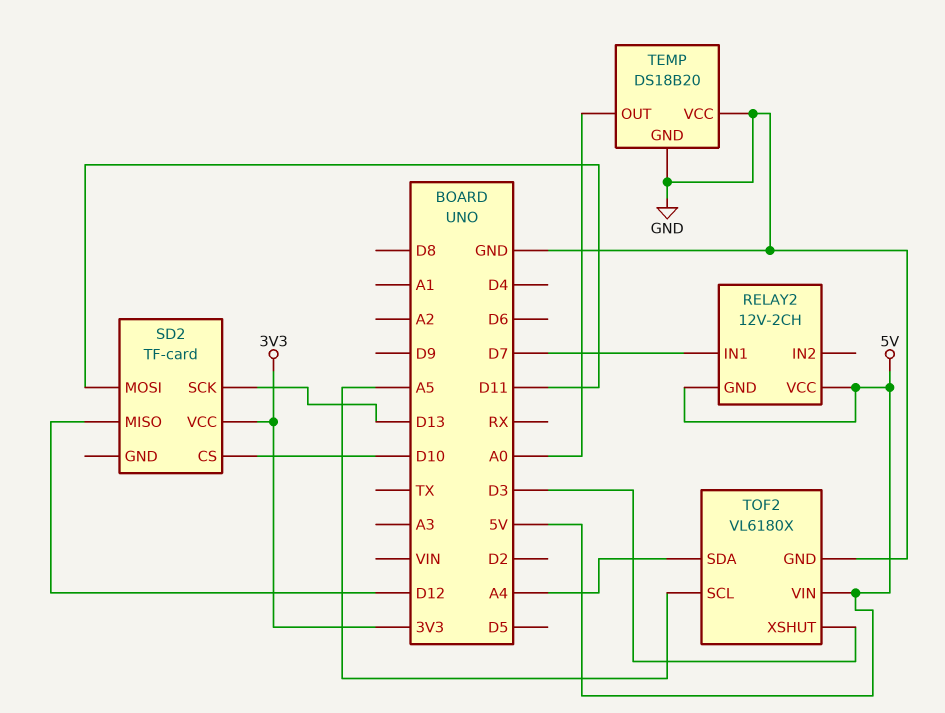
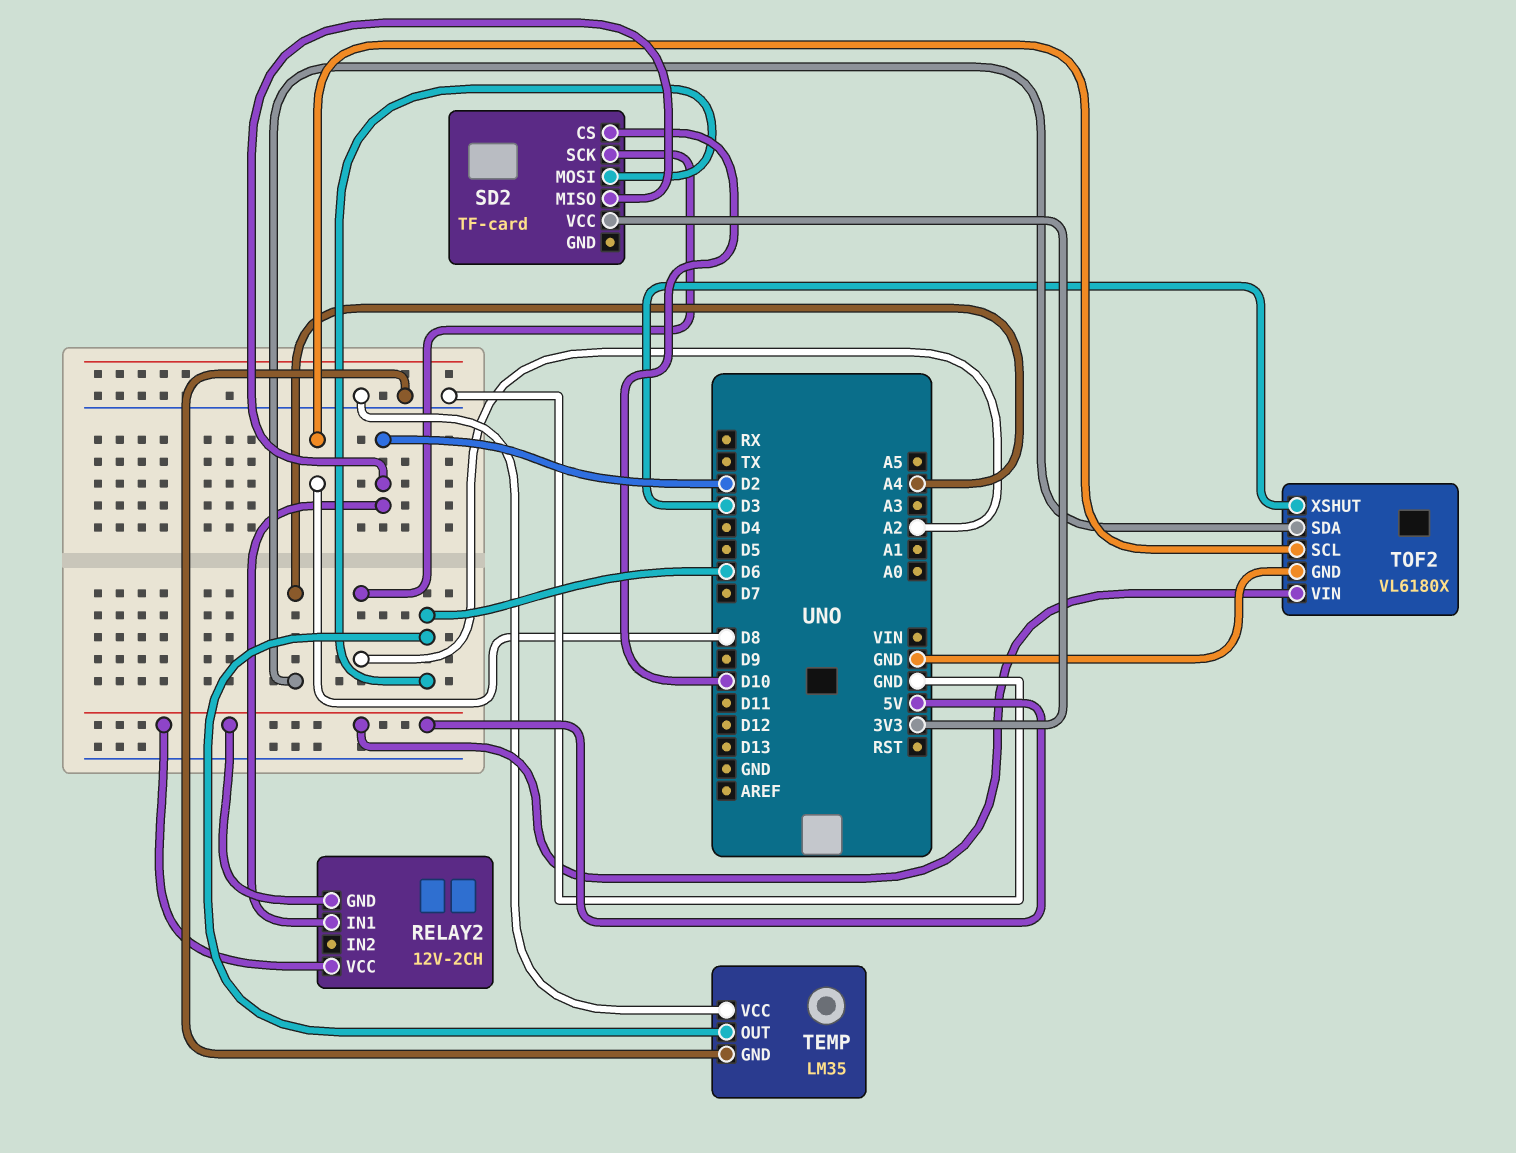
RELAY2 pin IN1: D7 -> D2
SD2 pin MISO: D12 -> D2
SD2 pin MOSI: D11 -> D6
SD2 pin SCK: D13 -> A2
TEMP: DS18B20 -> LM35
TEMP pin OUT: A0 -> D6
TOF2 pin SCL: A5 -> D8

